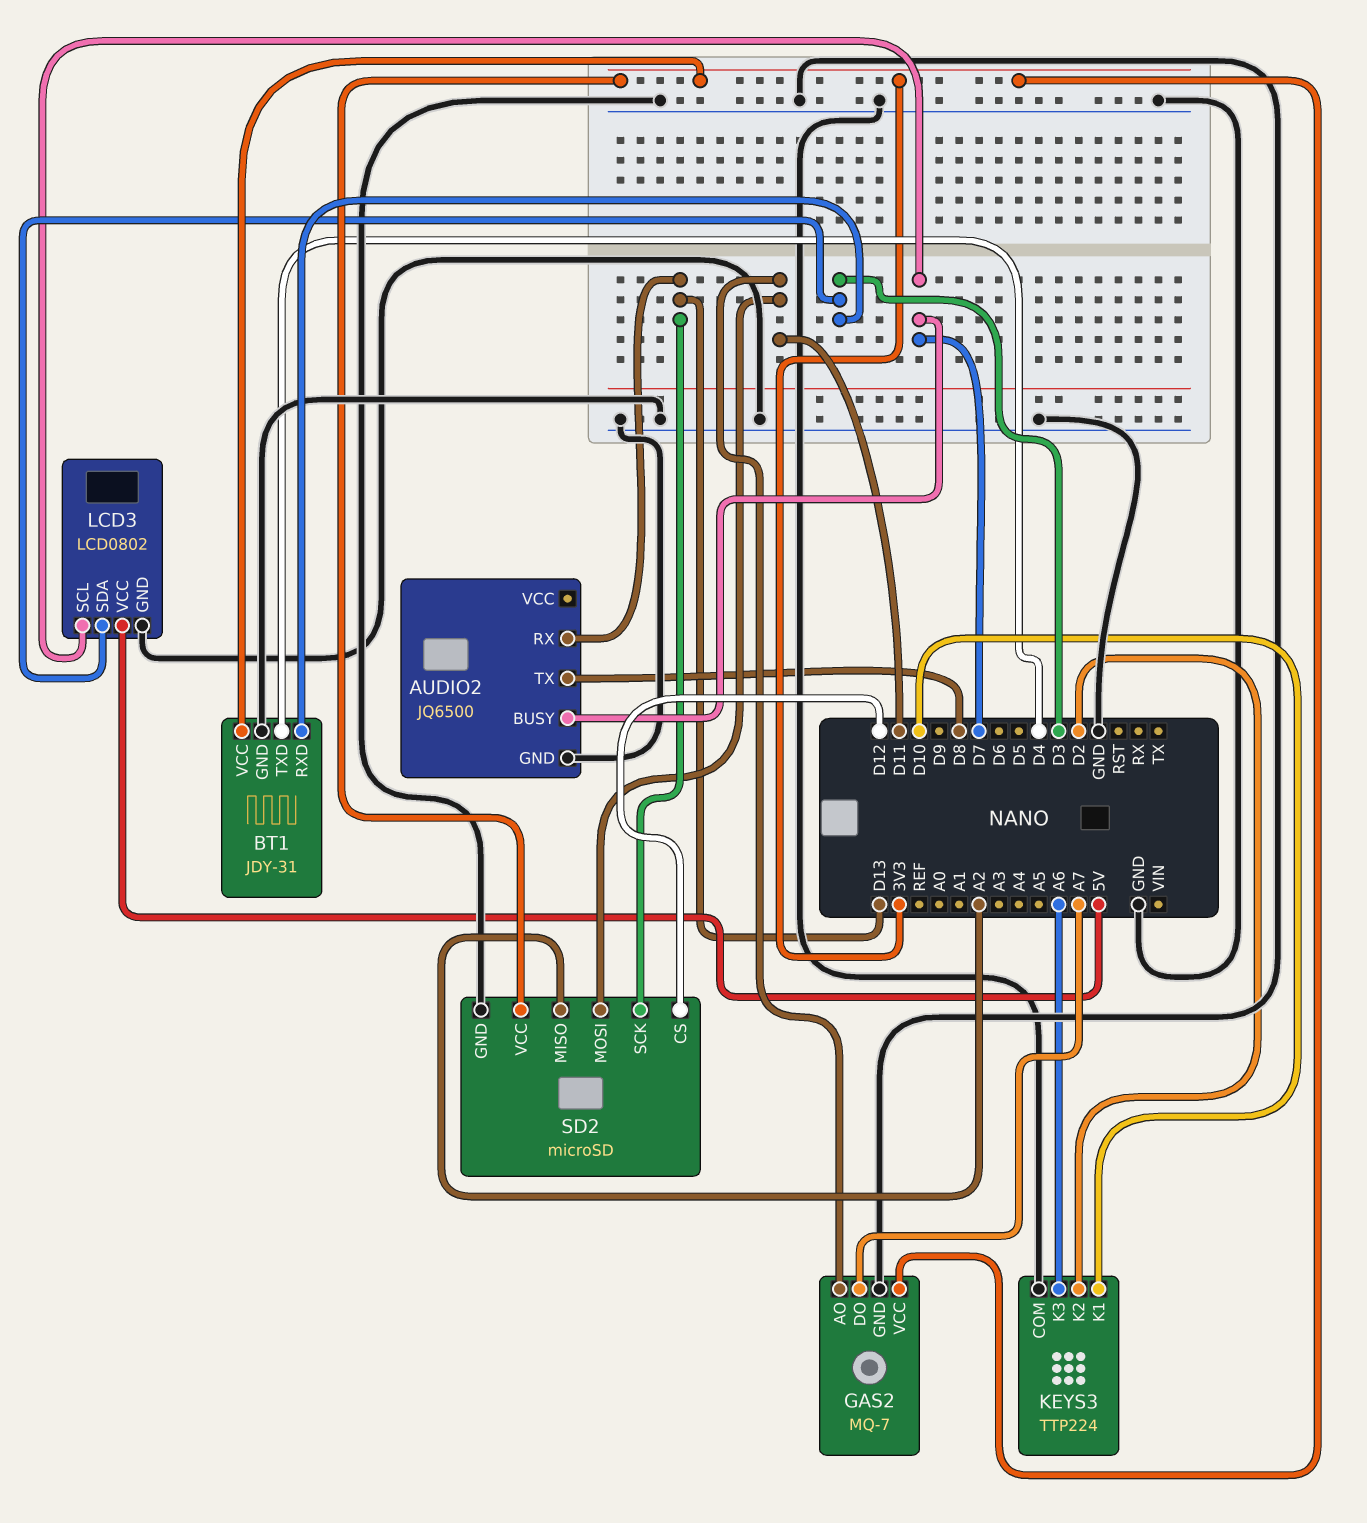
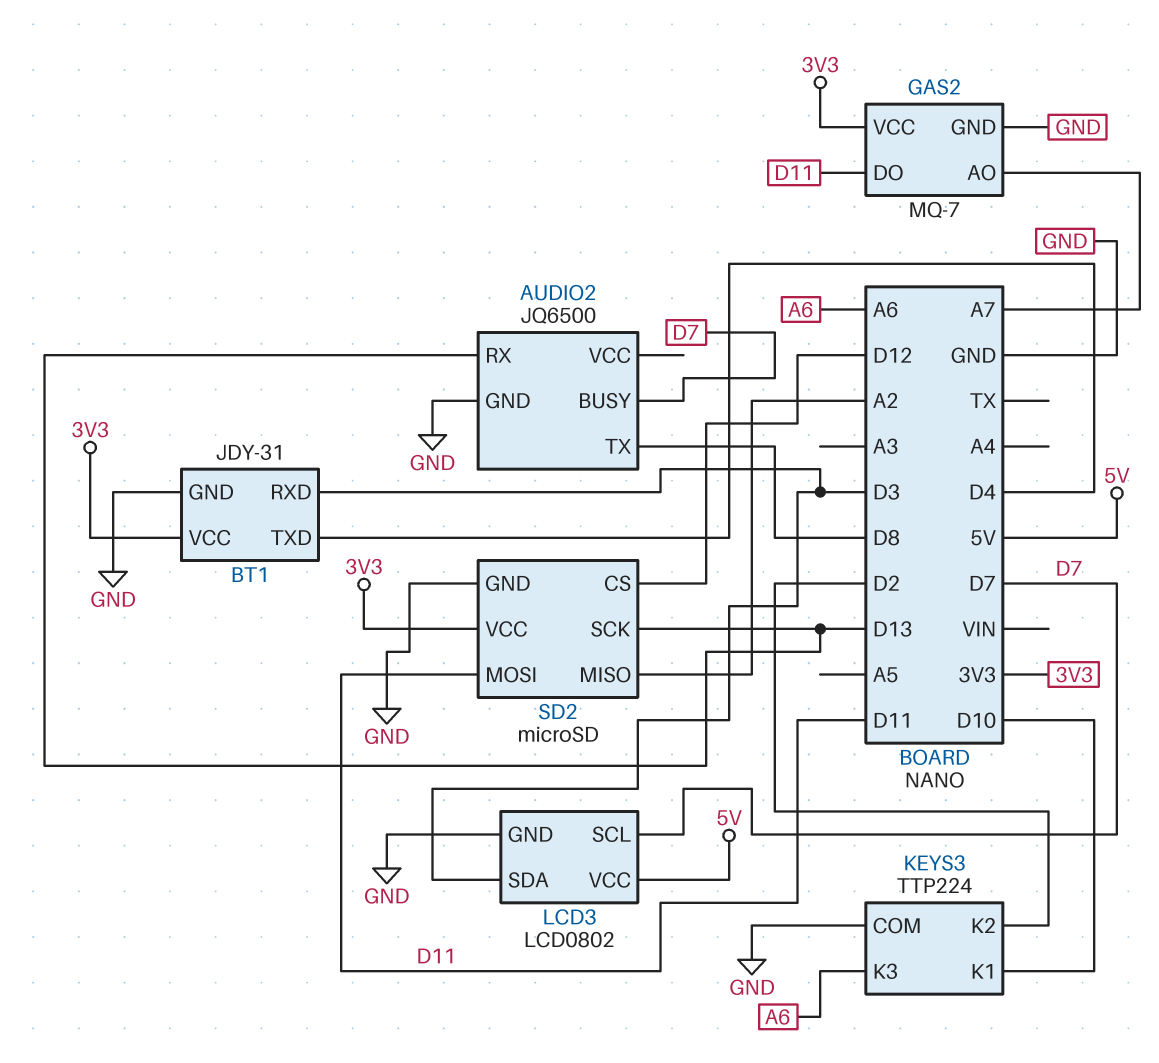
GAS2 pin AO: D11 -> A7
GAS2 pin DO: A7 -> D11

